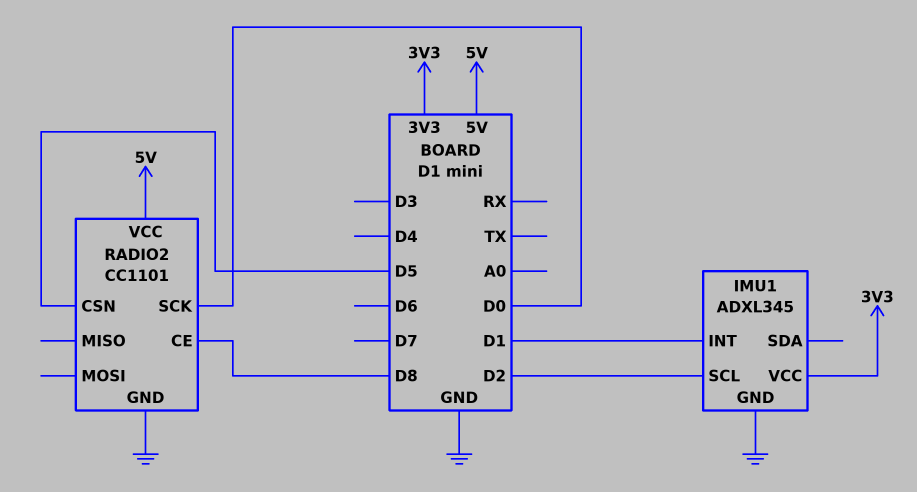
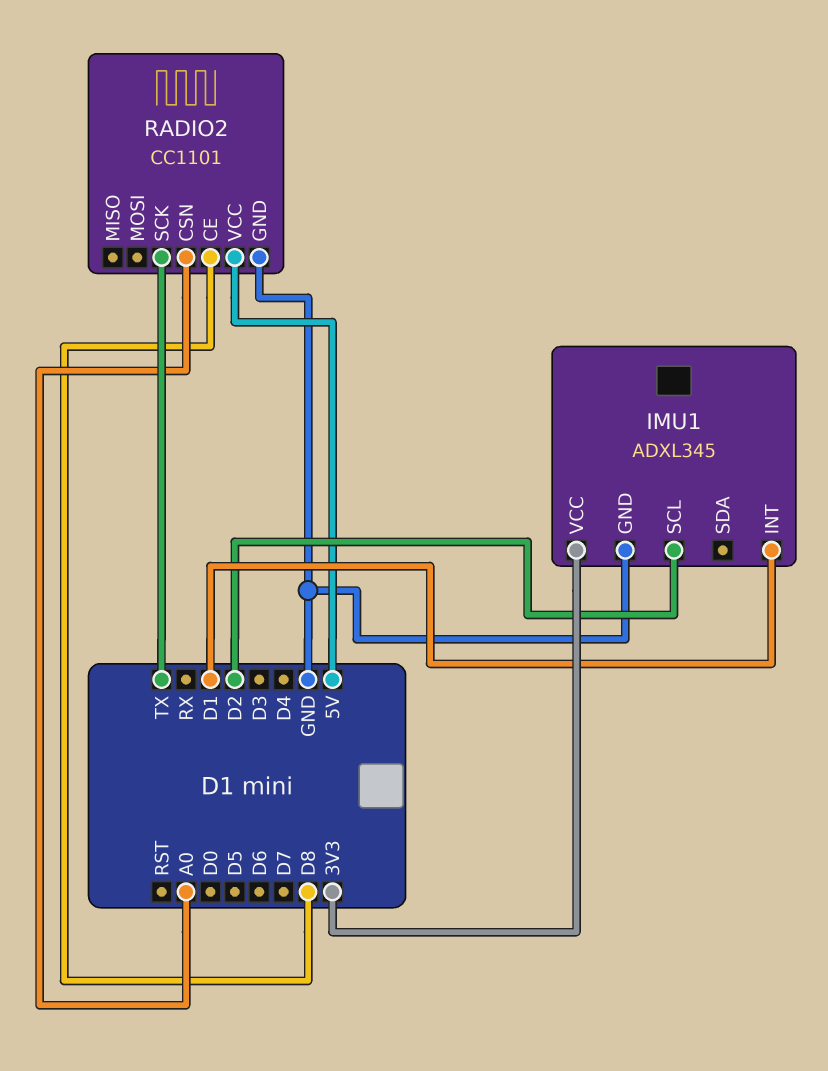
RADIO2 pin CSN: D5 -> A0
RADIO2 pin SCK: D0 -> TX

